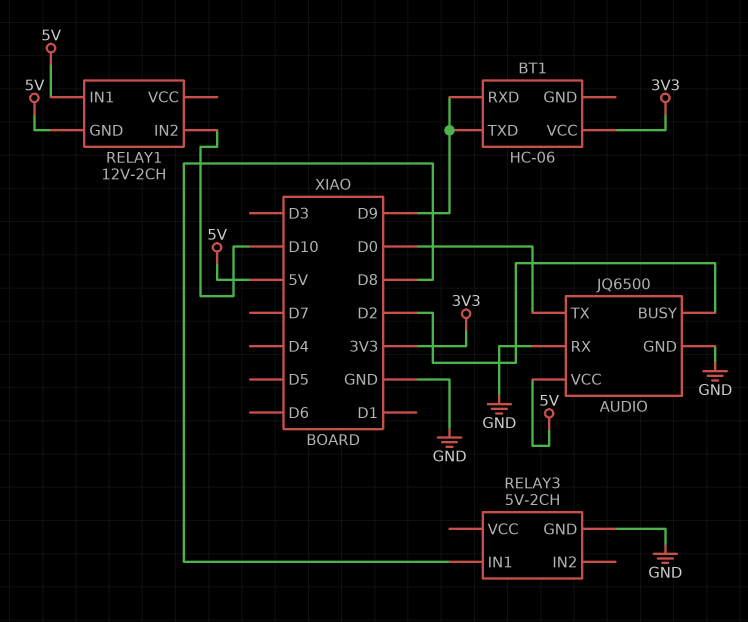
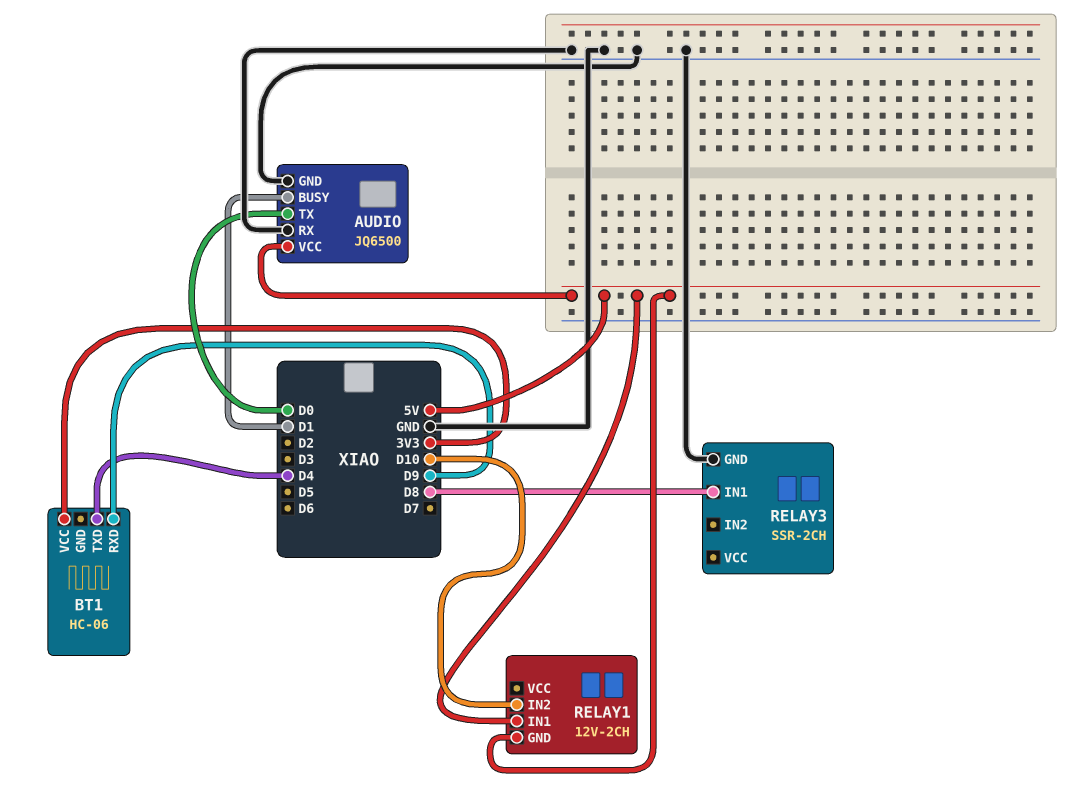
AUDIO pin BUSY: D2 -> D1
BT1 pin TXD: D9 -> D4
RELAY3: 5V-2CH -> SSR-2CH

